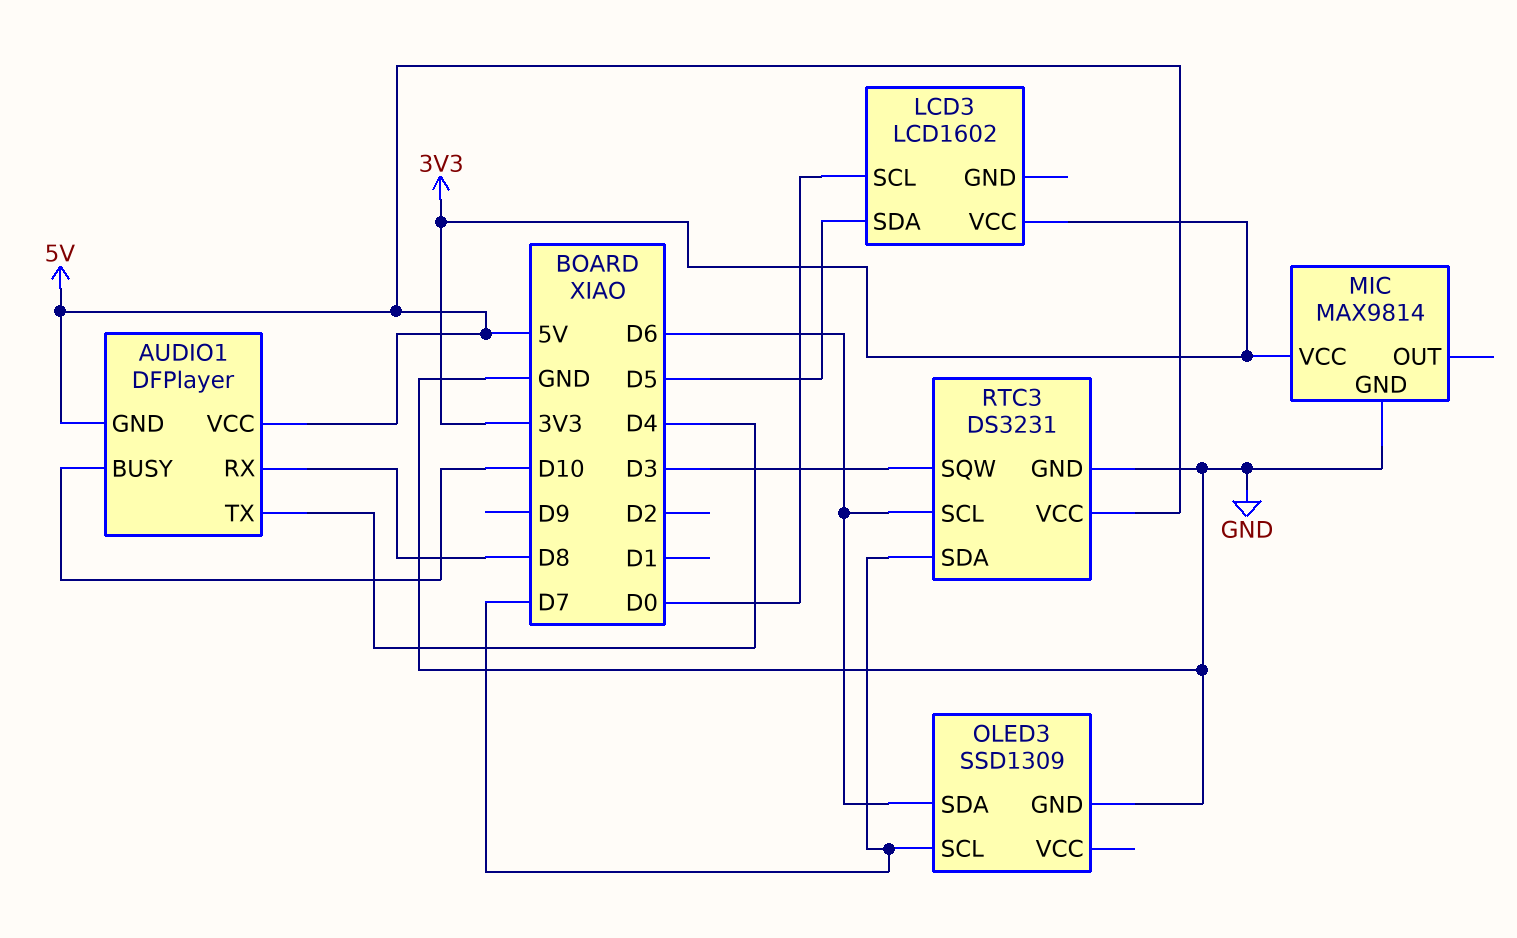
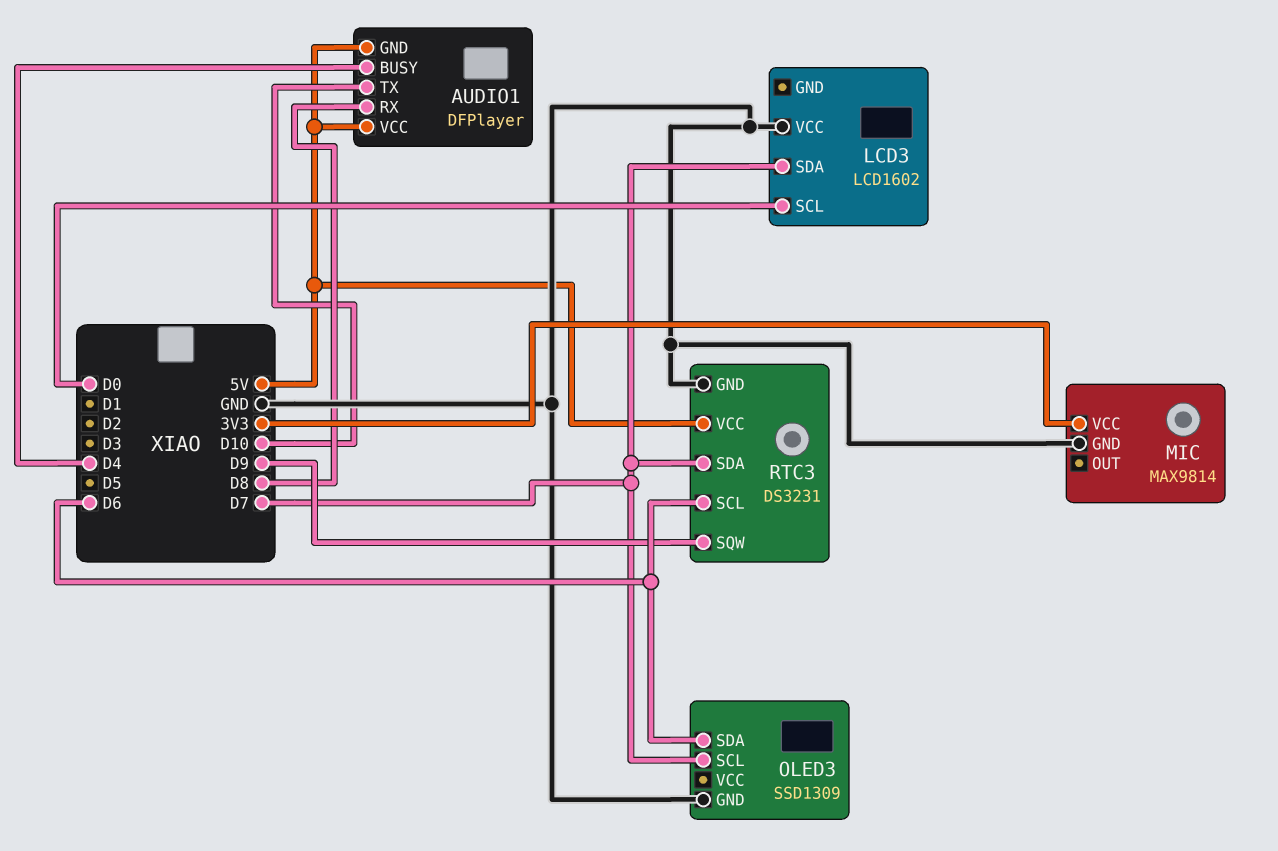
AUDIO1 pin BUSY: D10 -> D4
AUDIO1 pin TX: D4 -> D10
LCD3 pin SDA: D5 -> D7
LCD3 pin VCC: 3V3 -> GND
RTC3 pin SQW: D3 -> D9

